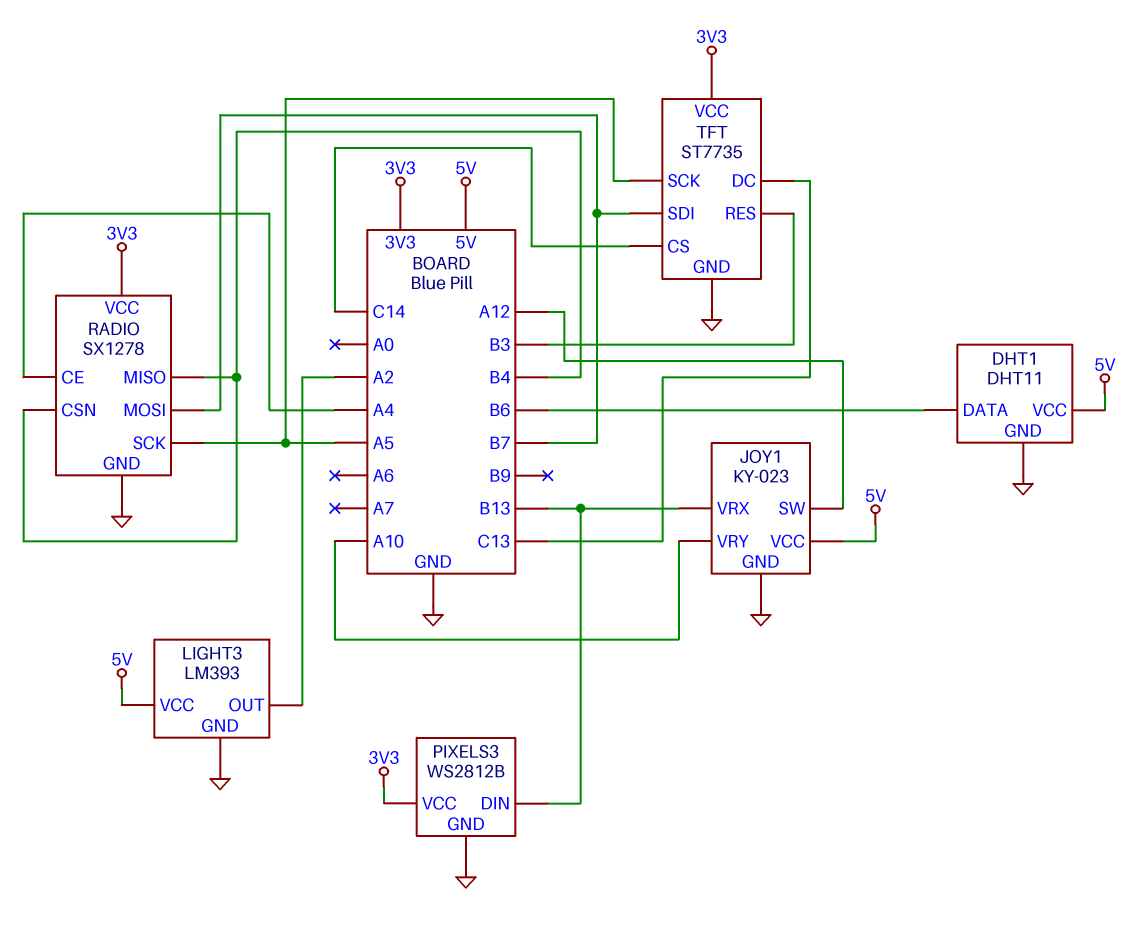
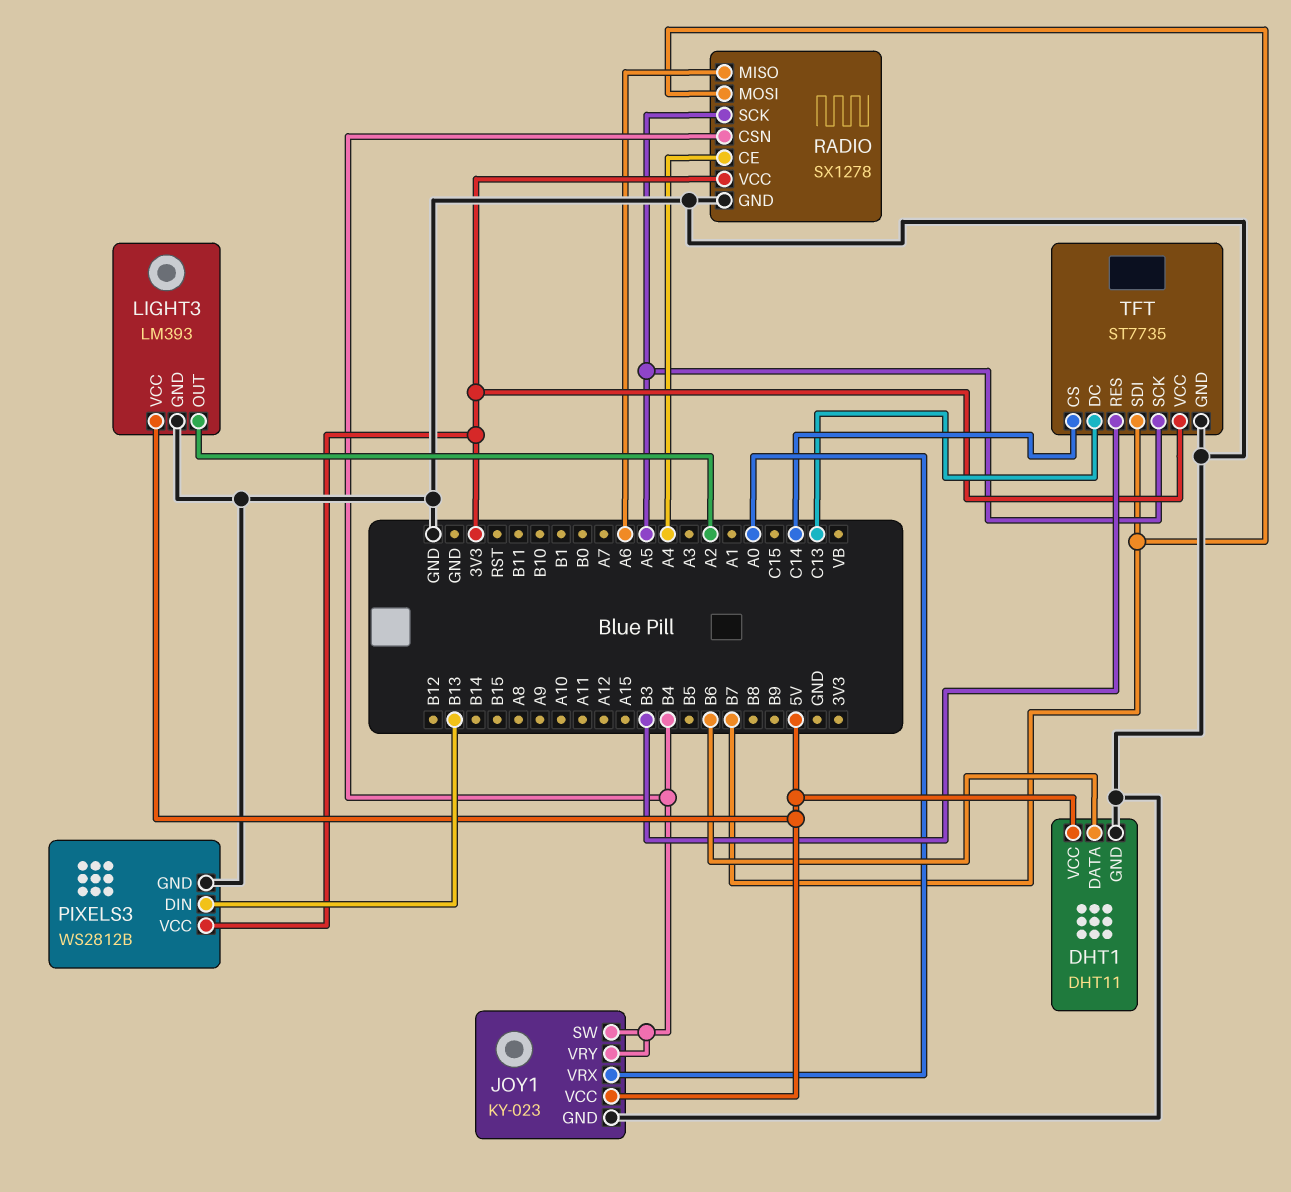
JOY1 pin SW: A12 -> B4
JOY1 pin VRX: B13 -> A0
JOY1 pin VRY: A10 -> B4
RADIO pin MISO: B4 -> A6

